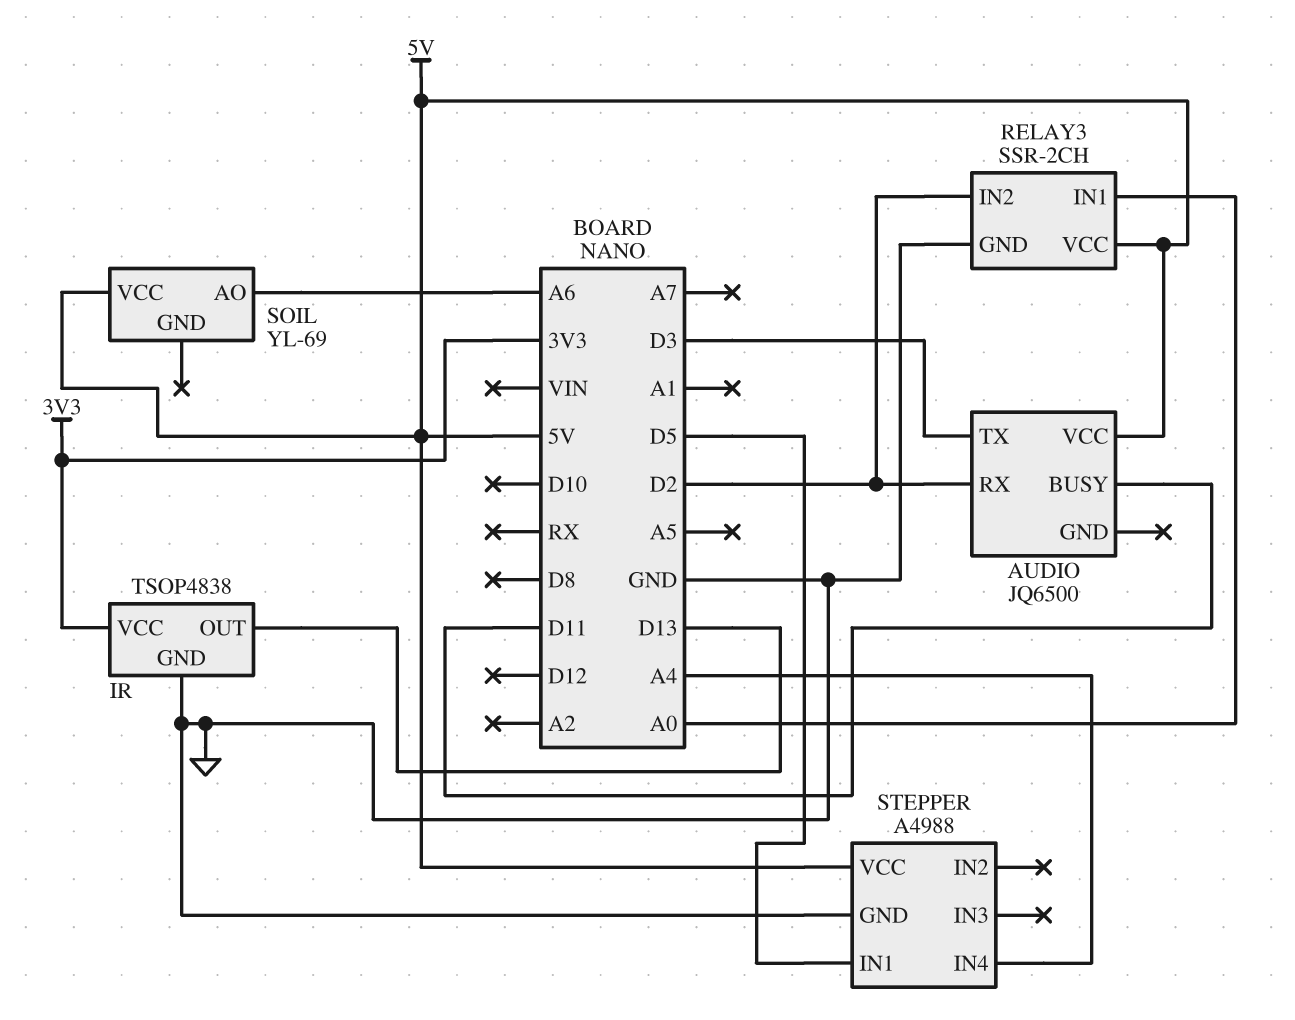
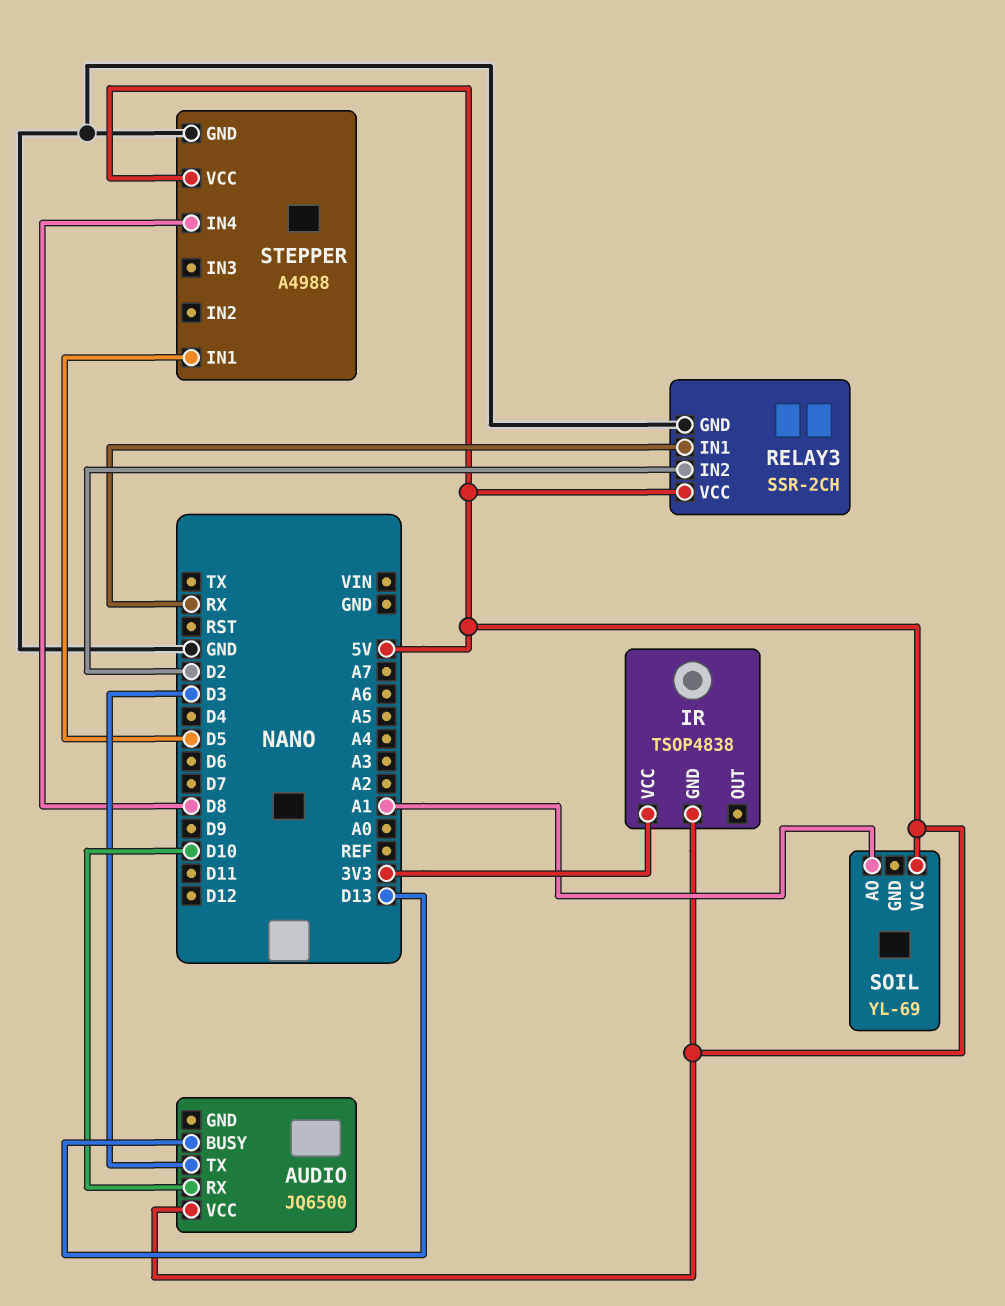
AUDIO pin BUSY: D11 -> D13
AUDIO pin RX: D2 -> D10
IR pin GND: GND -> 5V
IR pin OUT: D13 -> none
RELAY3 pin IN1: A0 -> RX
SOIL pin AO: A6 -> A1
STEPPER pin IN4: A4 -> D8

